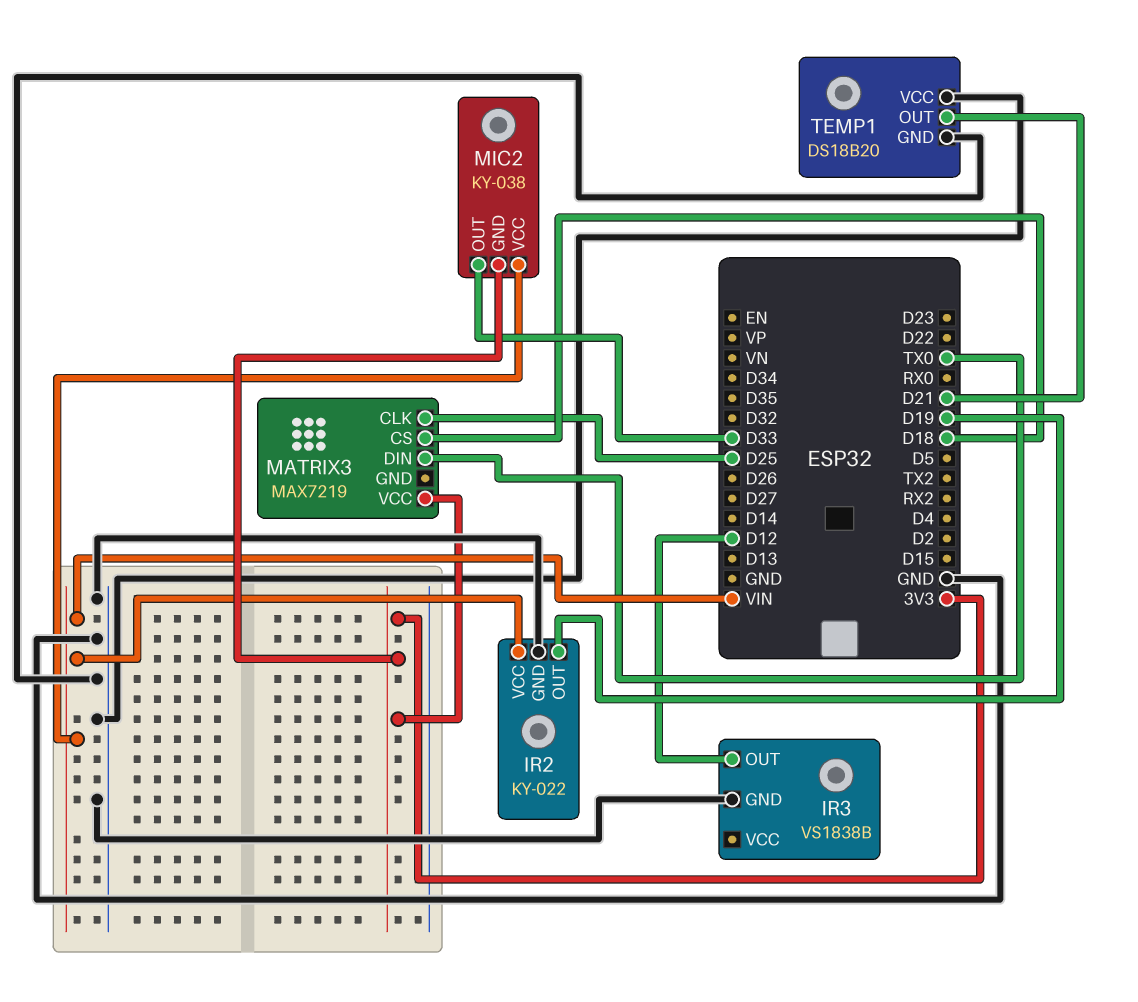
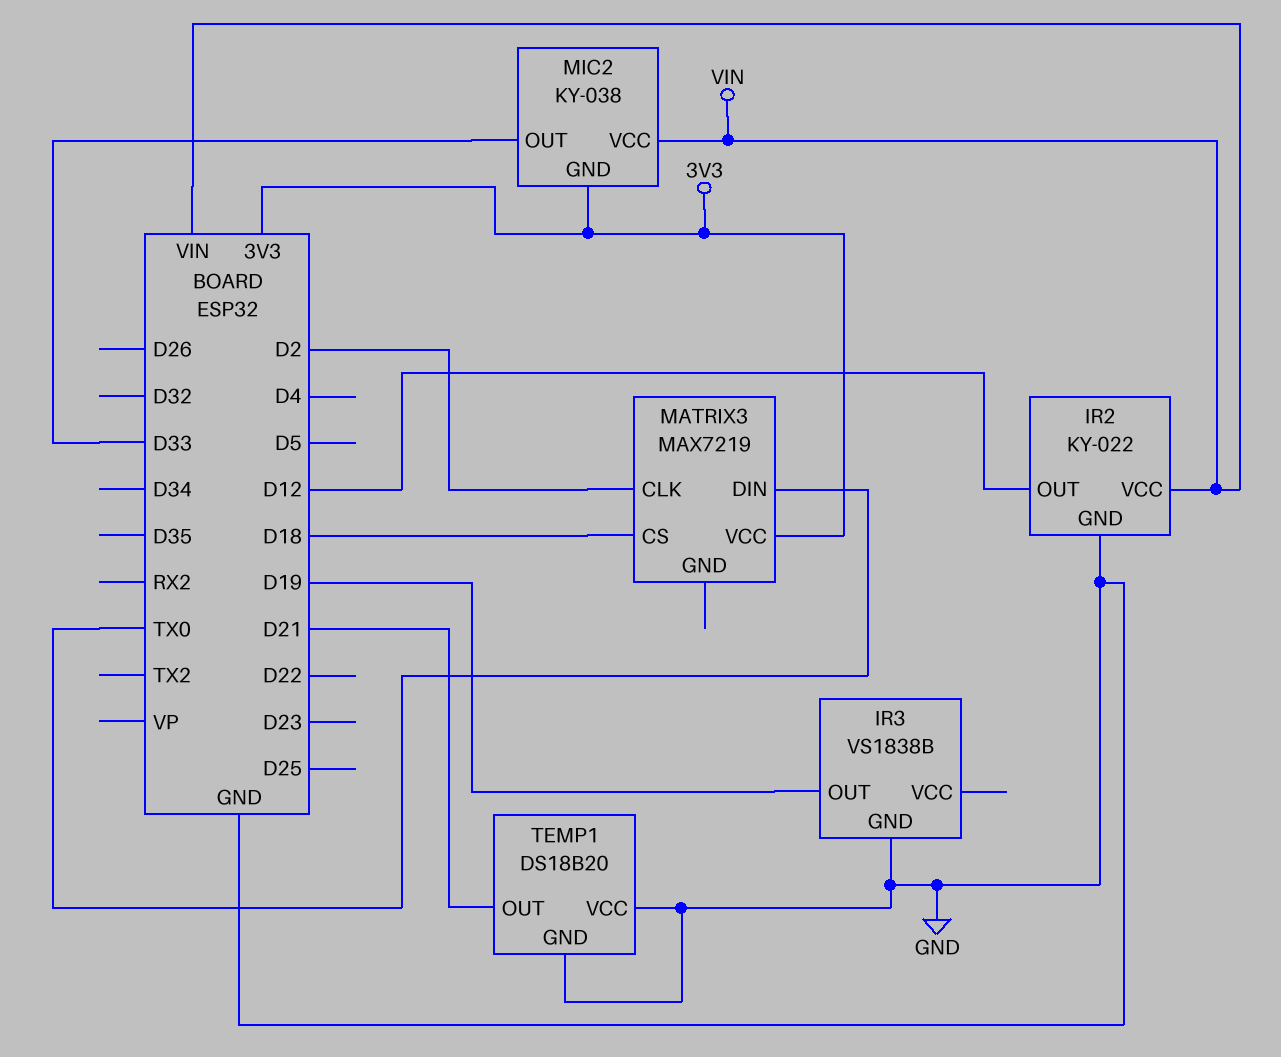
IR2 pin OUT: D19 -> D12
IR3 pin OUT: D12 -> D19
MATRIX3 pin CLK: D25 -> D2

